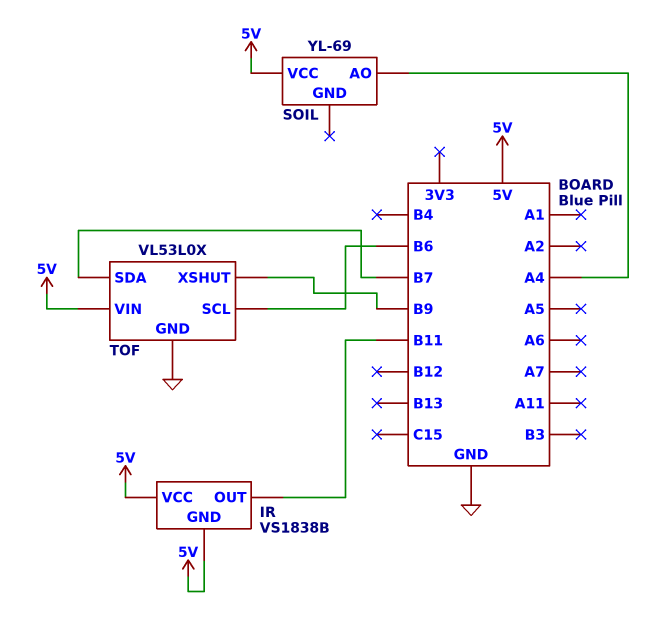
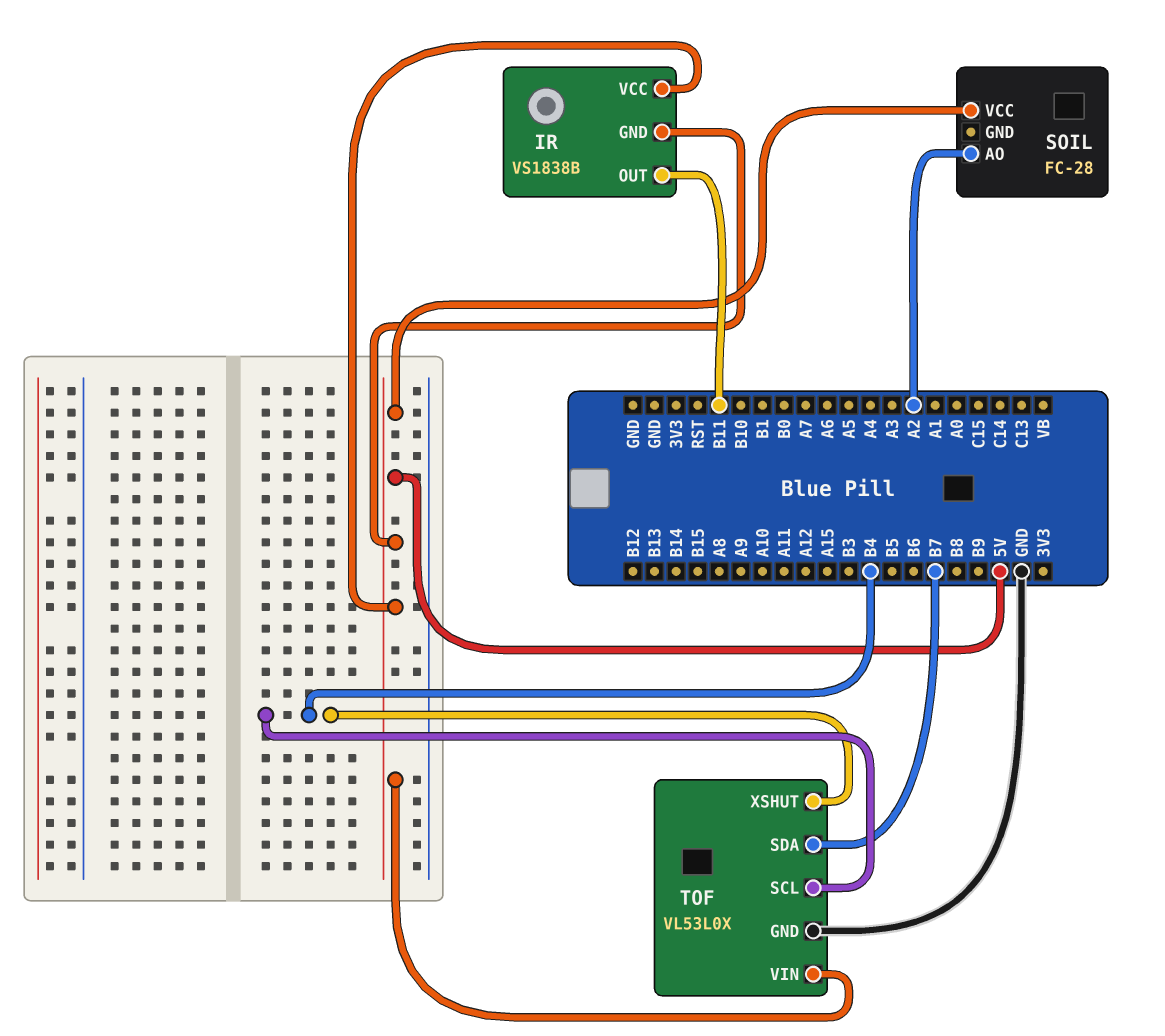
SOIL: YL-69 -> FC-28
SOIL pin AO: A4 -> A2
TOF pin SCL: B6 -> B4
TOF pin XSHUT: B9 -> B4

